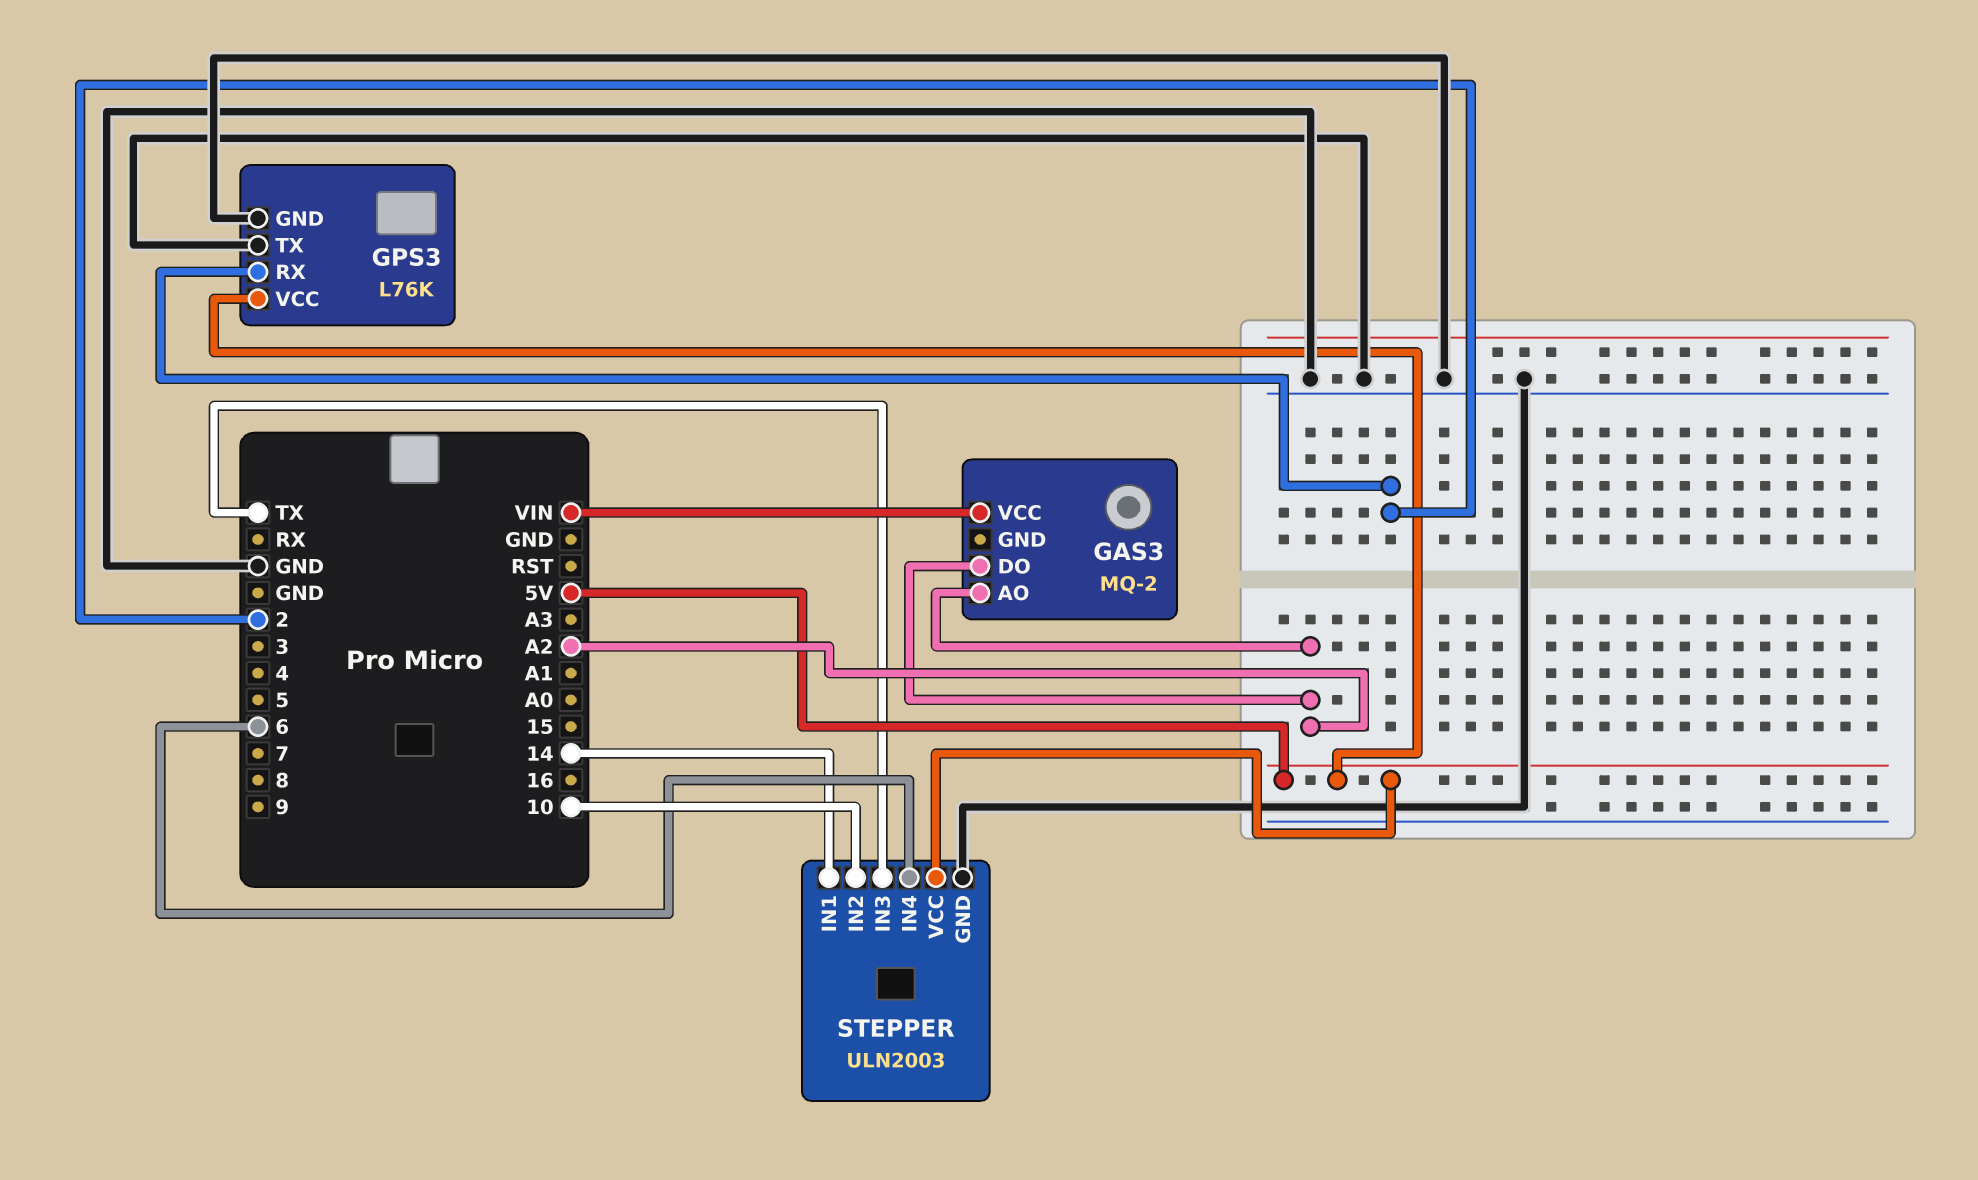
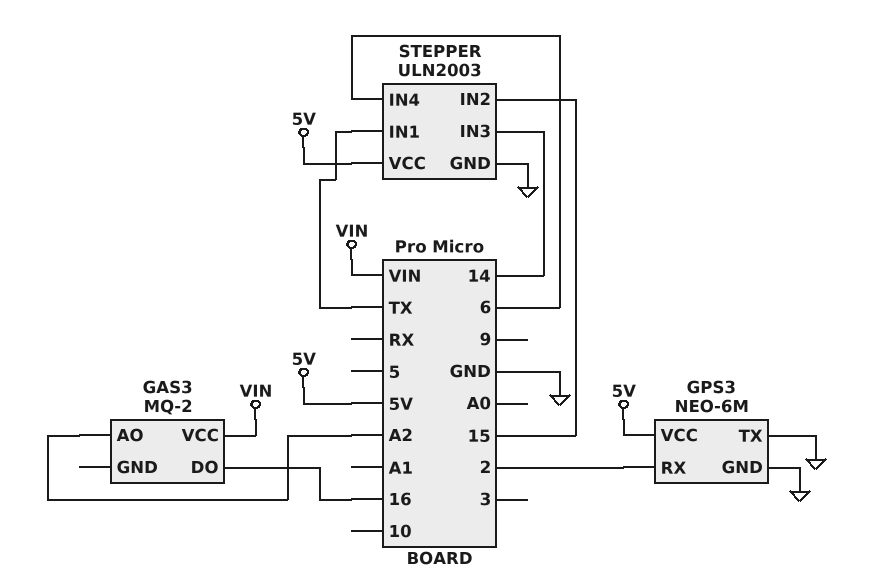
GAS3 pin DO: A2 -> 16
GPS3: L76K -> NEO-6M
STEPPER pin IN1: 14 -> TX
STEPPER pin IN2: 10 -> 15
STEPPER pin IN3: TX -> 14

